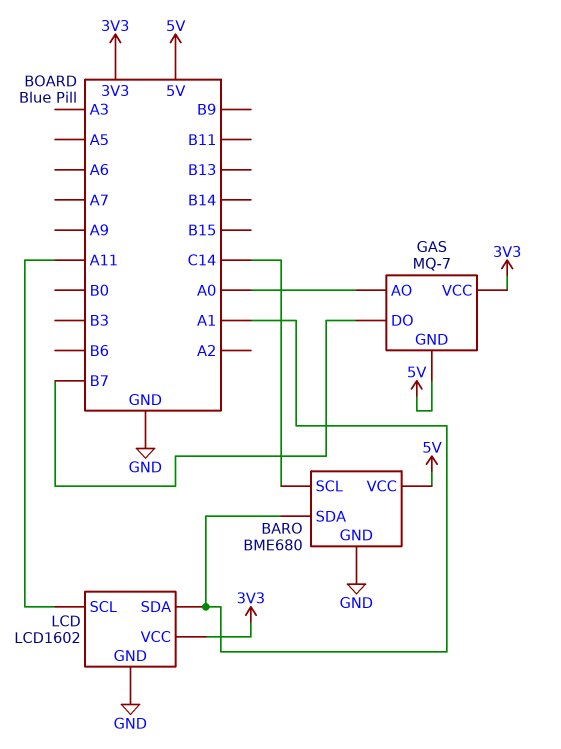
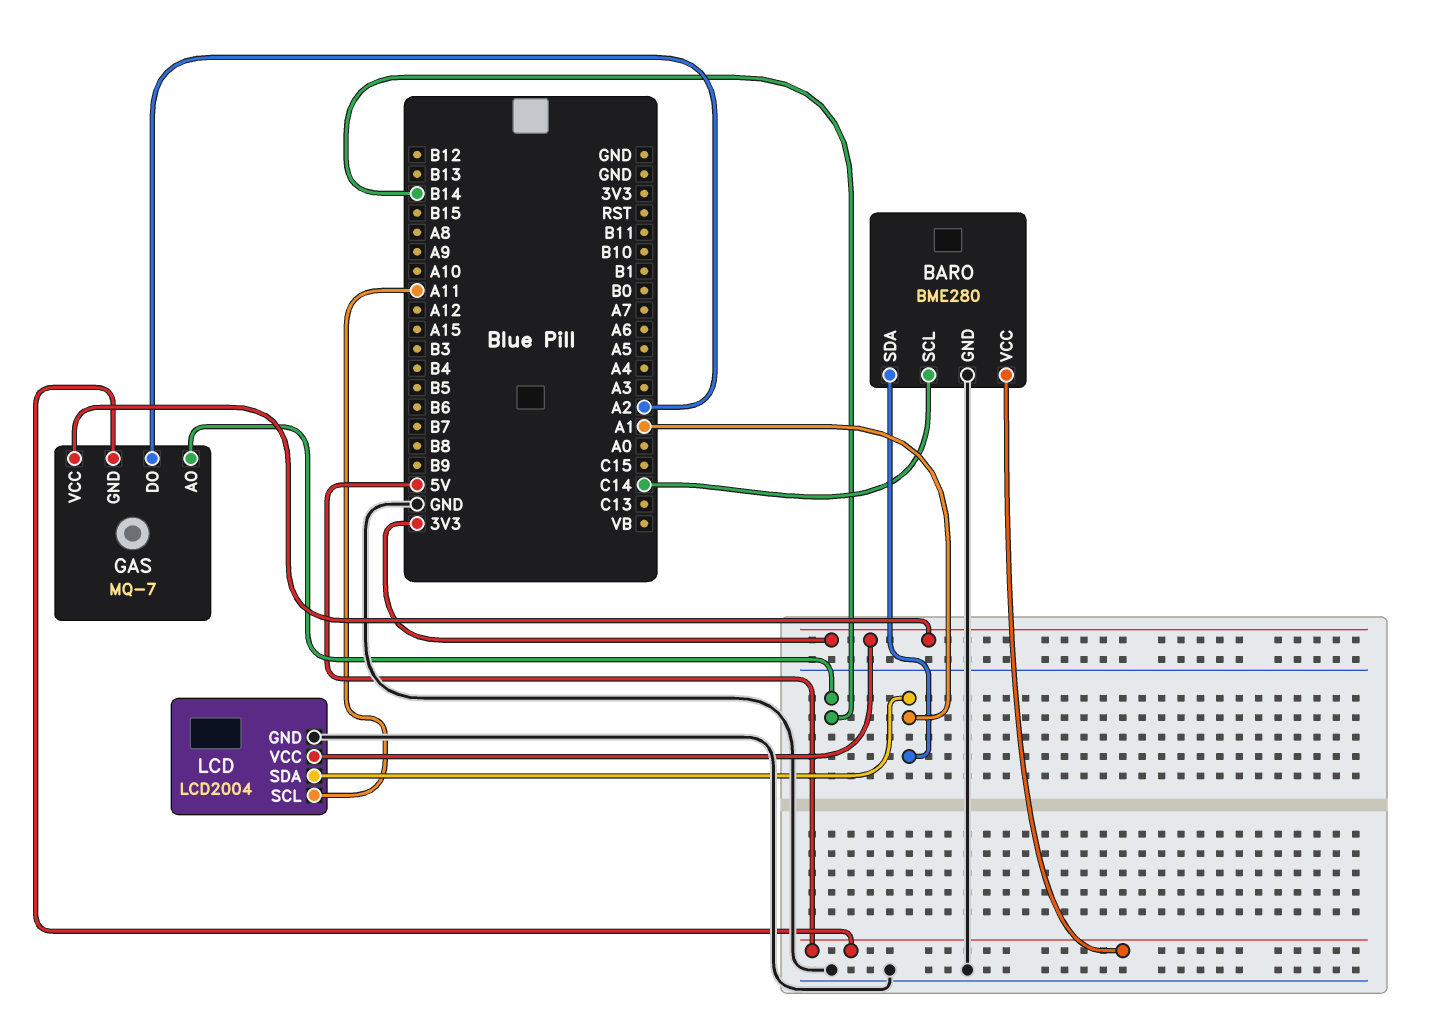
BARO: BME680 -> BME280
GAS pin AO: A0 -> B14
GAS pin DO: B7 -> A2
LCD: LCD1602 -> LCD2004

